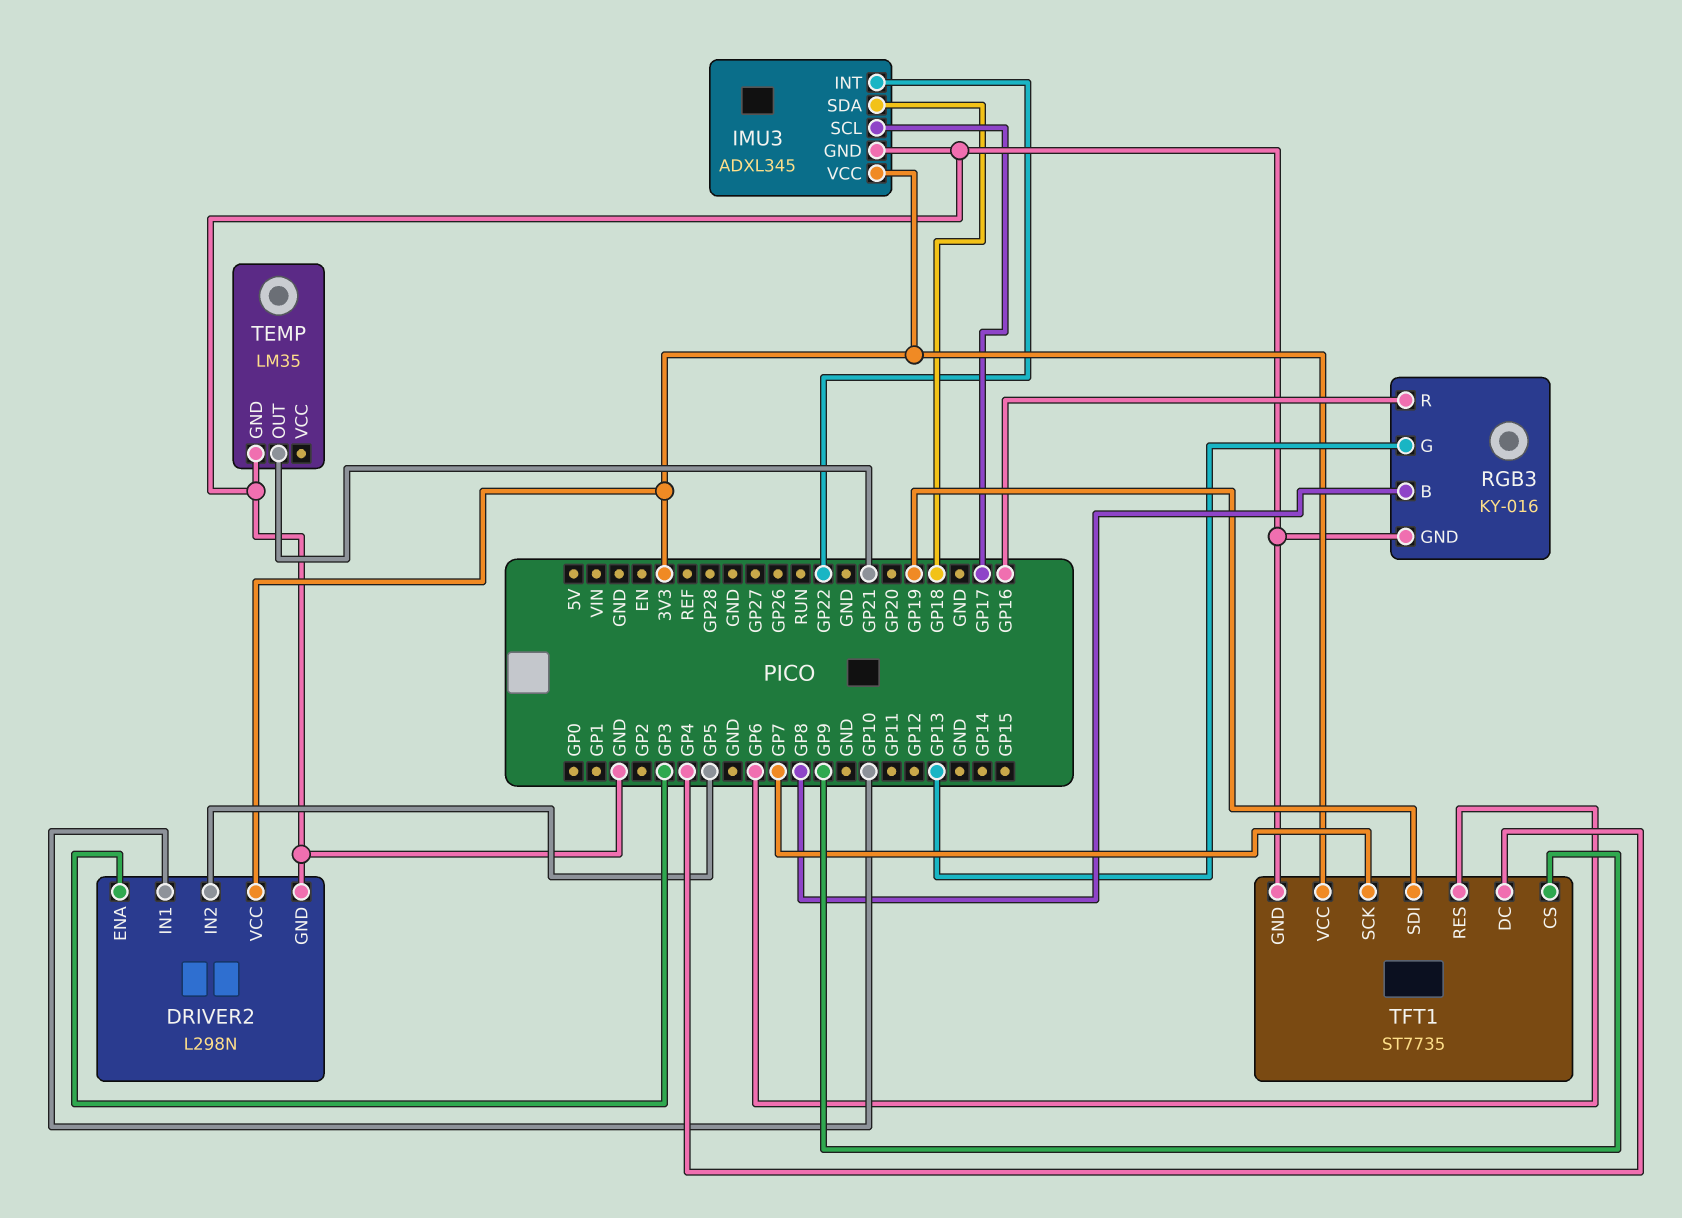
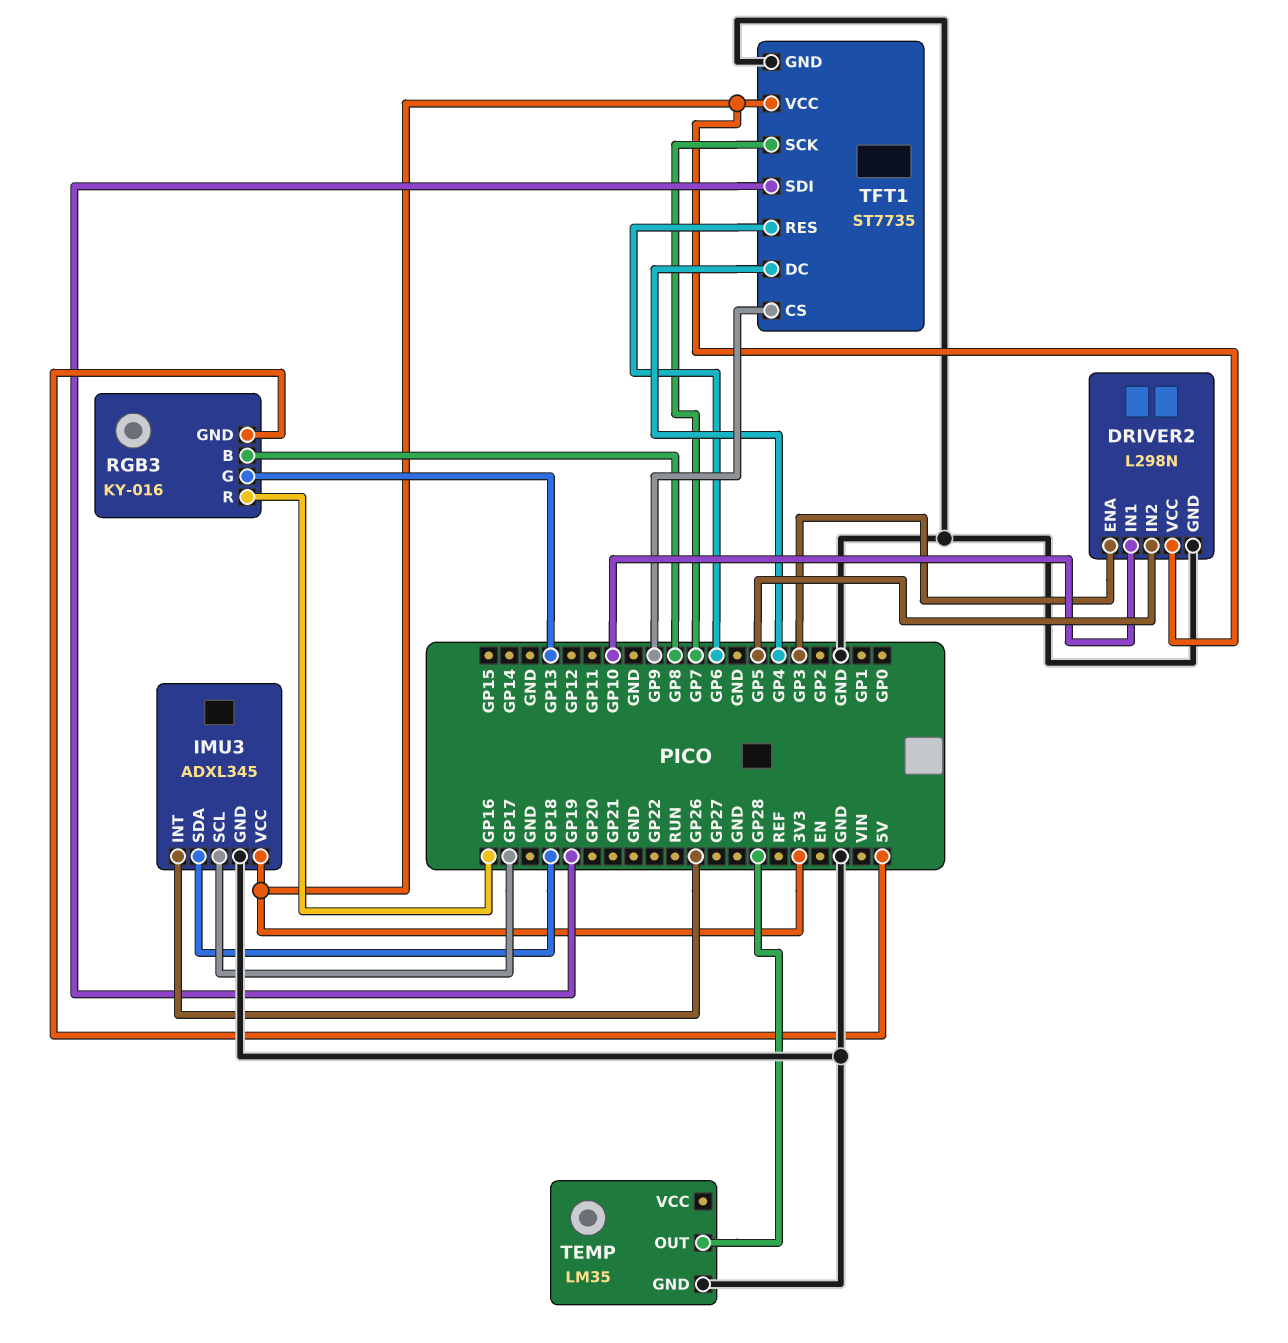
IMU3 pin INT: GP22 -> GP26
RGB3 pin GND: GND -> 5V
TEMP pin OUT: GP21 -> GP28

